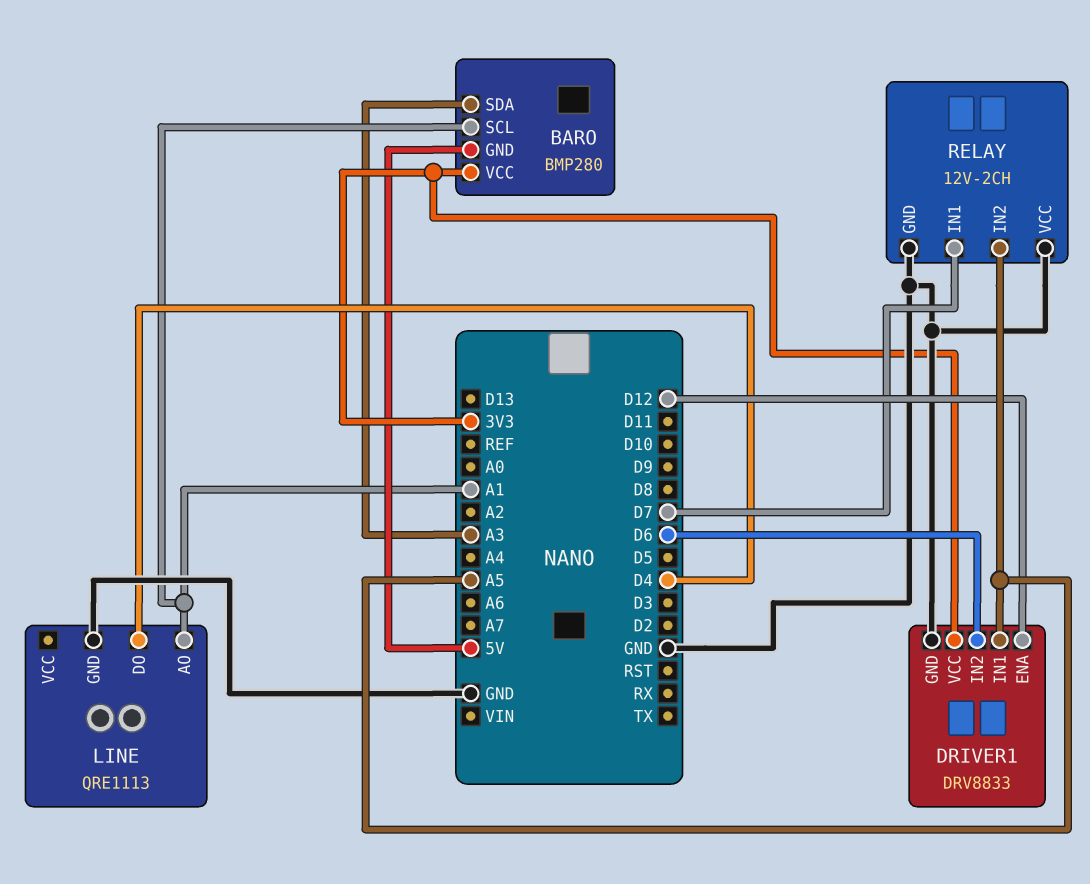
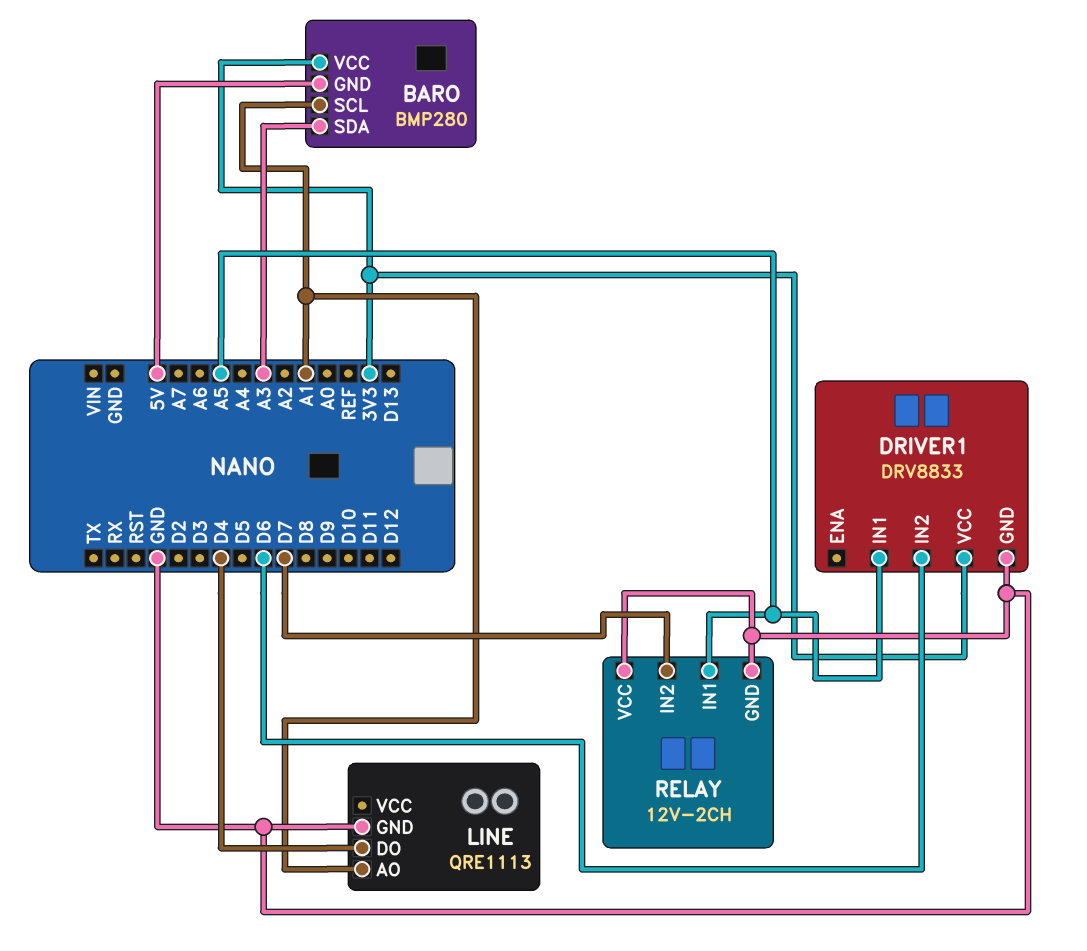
DRIVER1 pin ENA: D12 -> none
RELAY pin IN1: D7 -> A5
RELAY pin IN2: A5 -> D7

